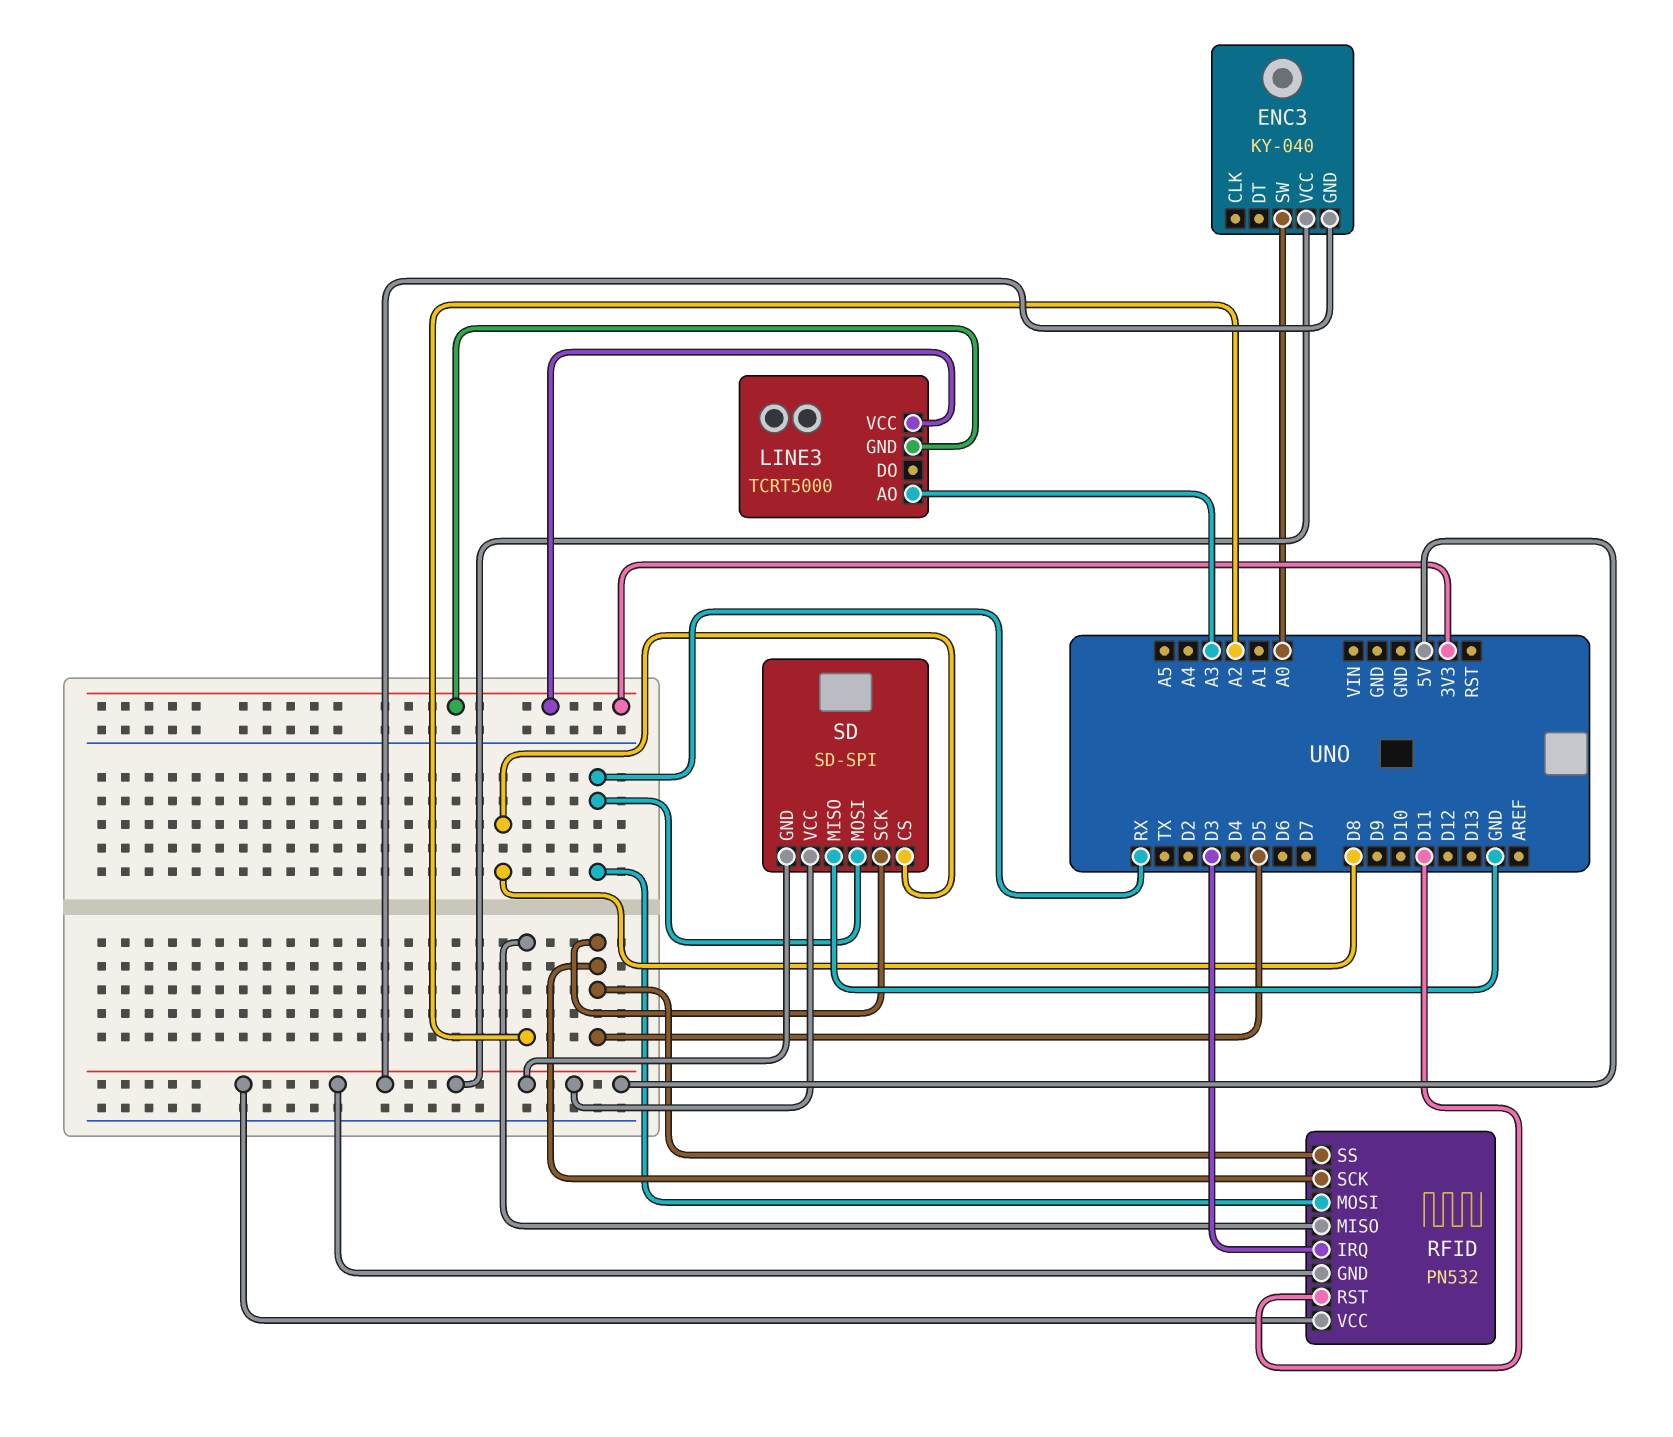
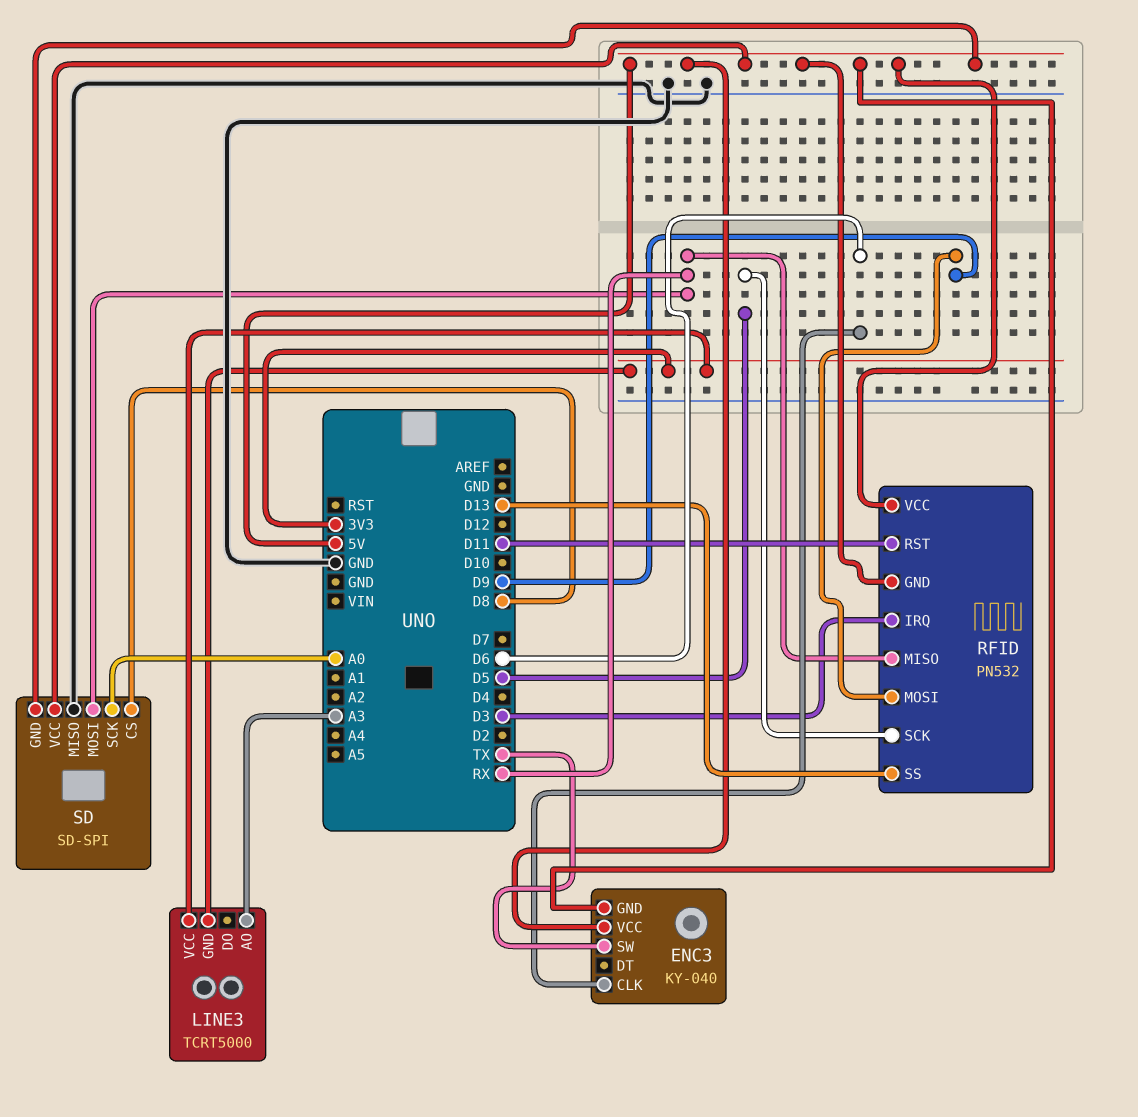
ENC3 pin CLK: none -> D6
ENC3 pin SW: A0 -> TX
RFID pin MISO: A2 -> RX
RFID pin MOSI: RX -> D9
RFID pin SS: D5 -> D13
SD pin SCK: D5 -> A0

